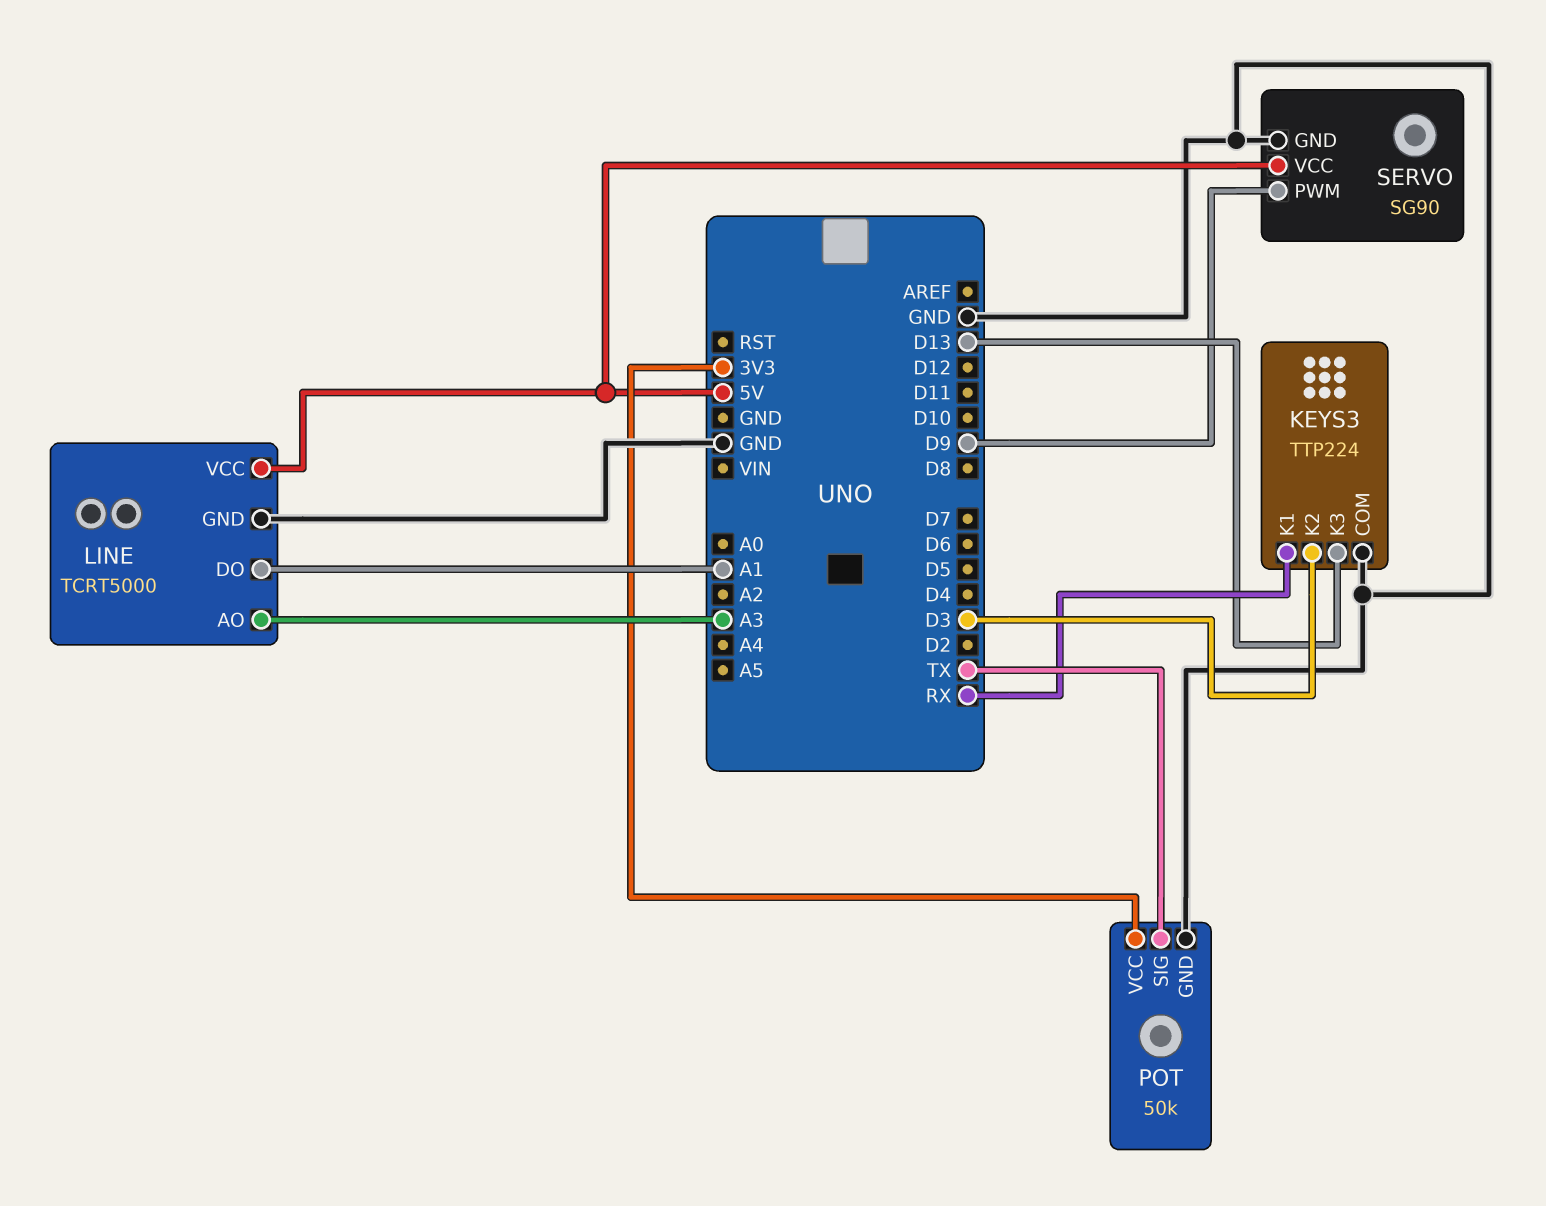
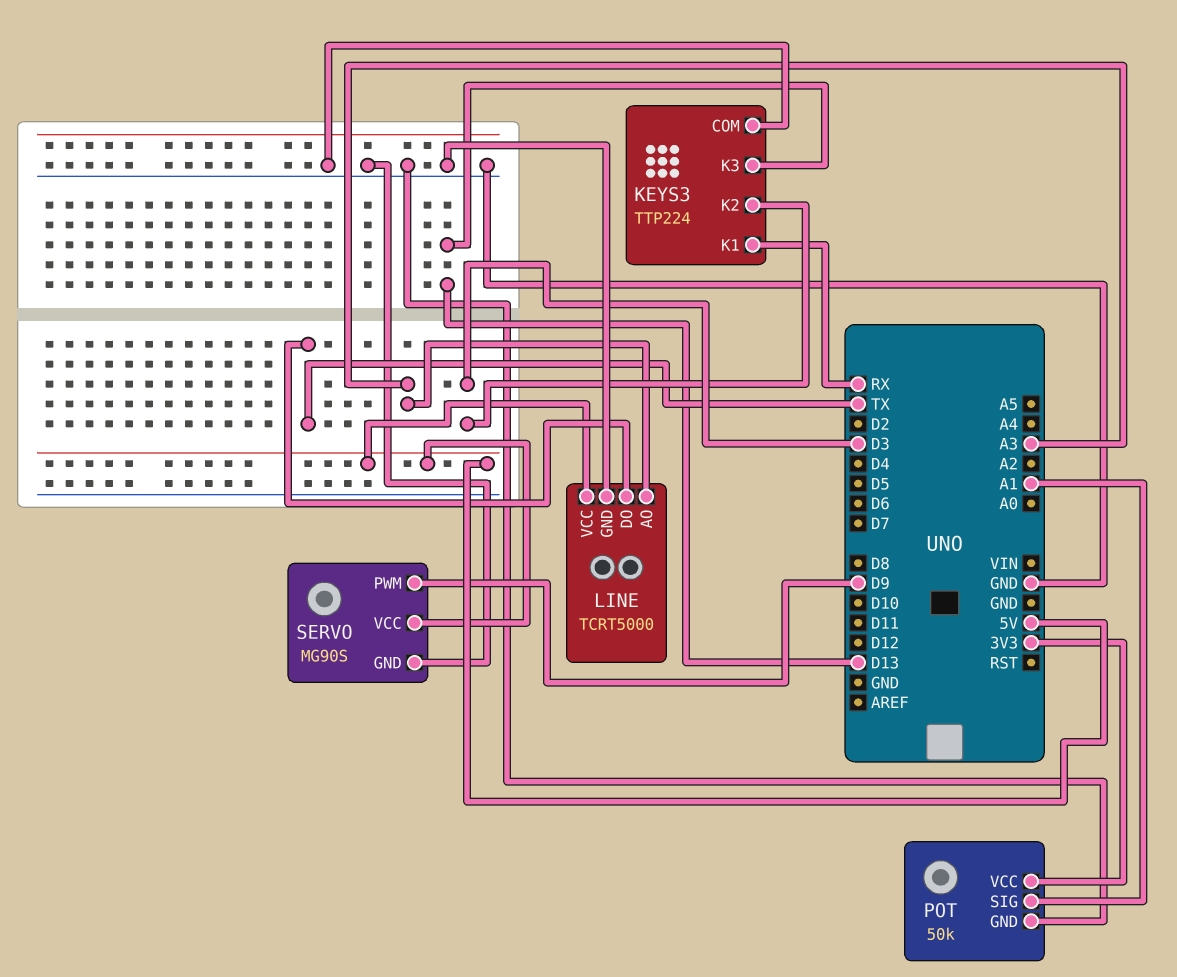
LINE pin DO: A1 -> TX
POT pin SIG: TX -> A1
SERVO: SG90 -> MG90S

